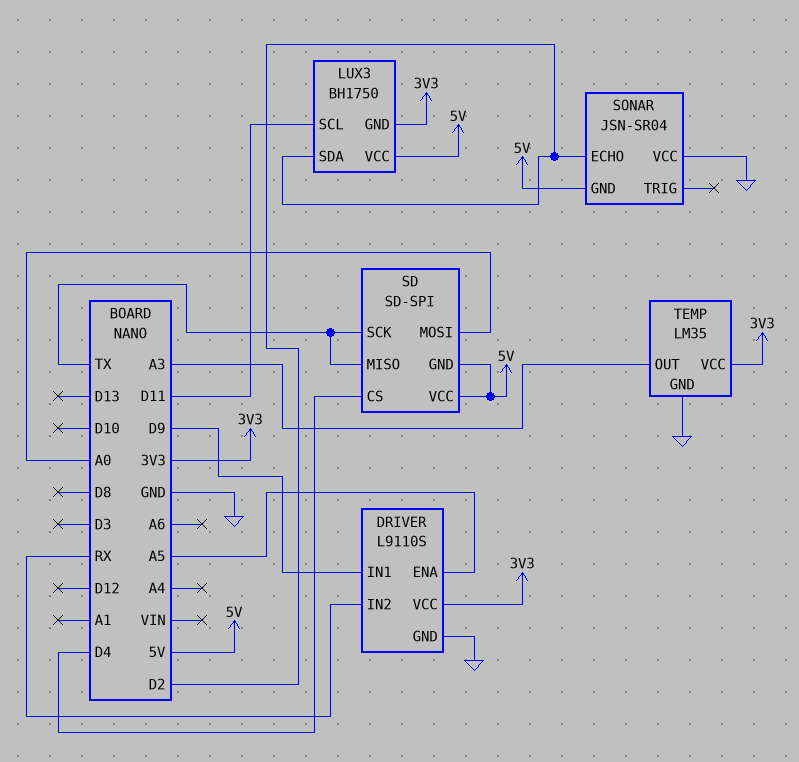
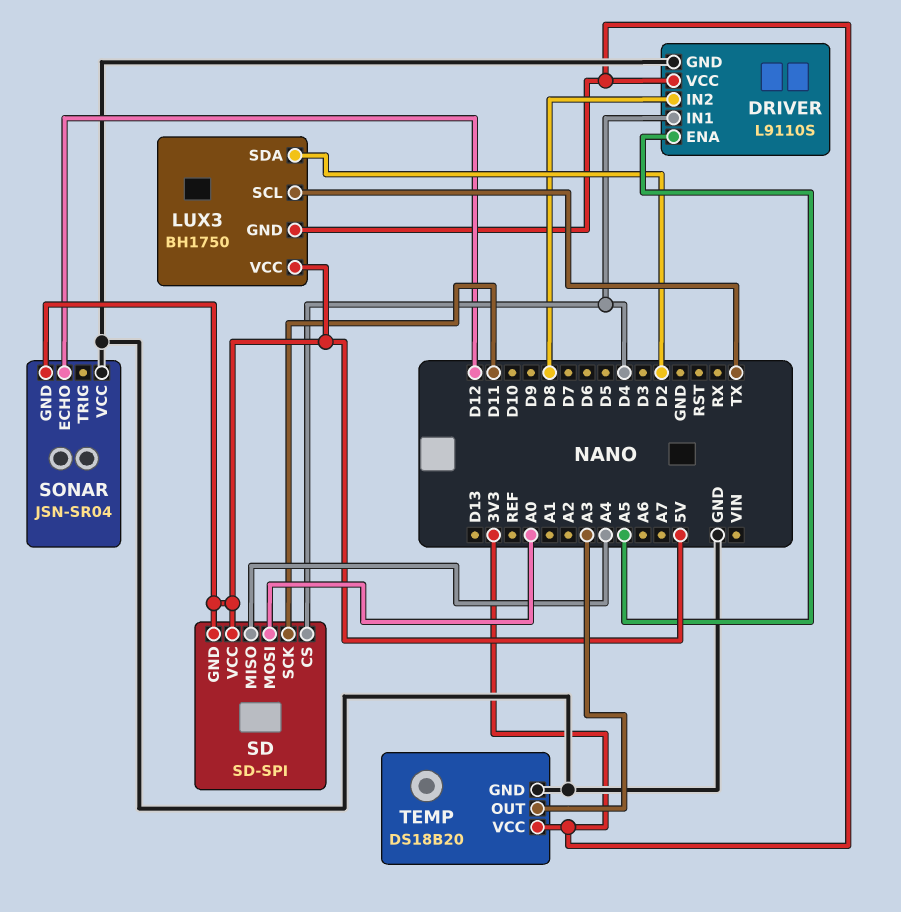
DRIVER pin IN1: D9 -> D4
DRIVER pin IN2: RX -> D8
LUX3 pin SCL: D11 -> TX
SD pin MISO: TX -> A4
SD pin SCK: TX -> D11
SONAR pin ECHO: D2 -> D12
TEMP: LM35 -> DS18B20

